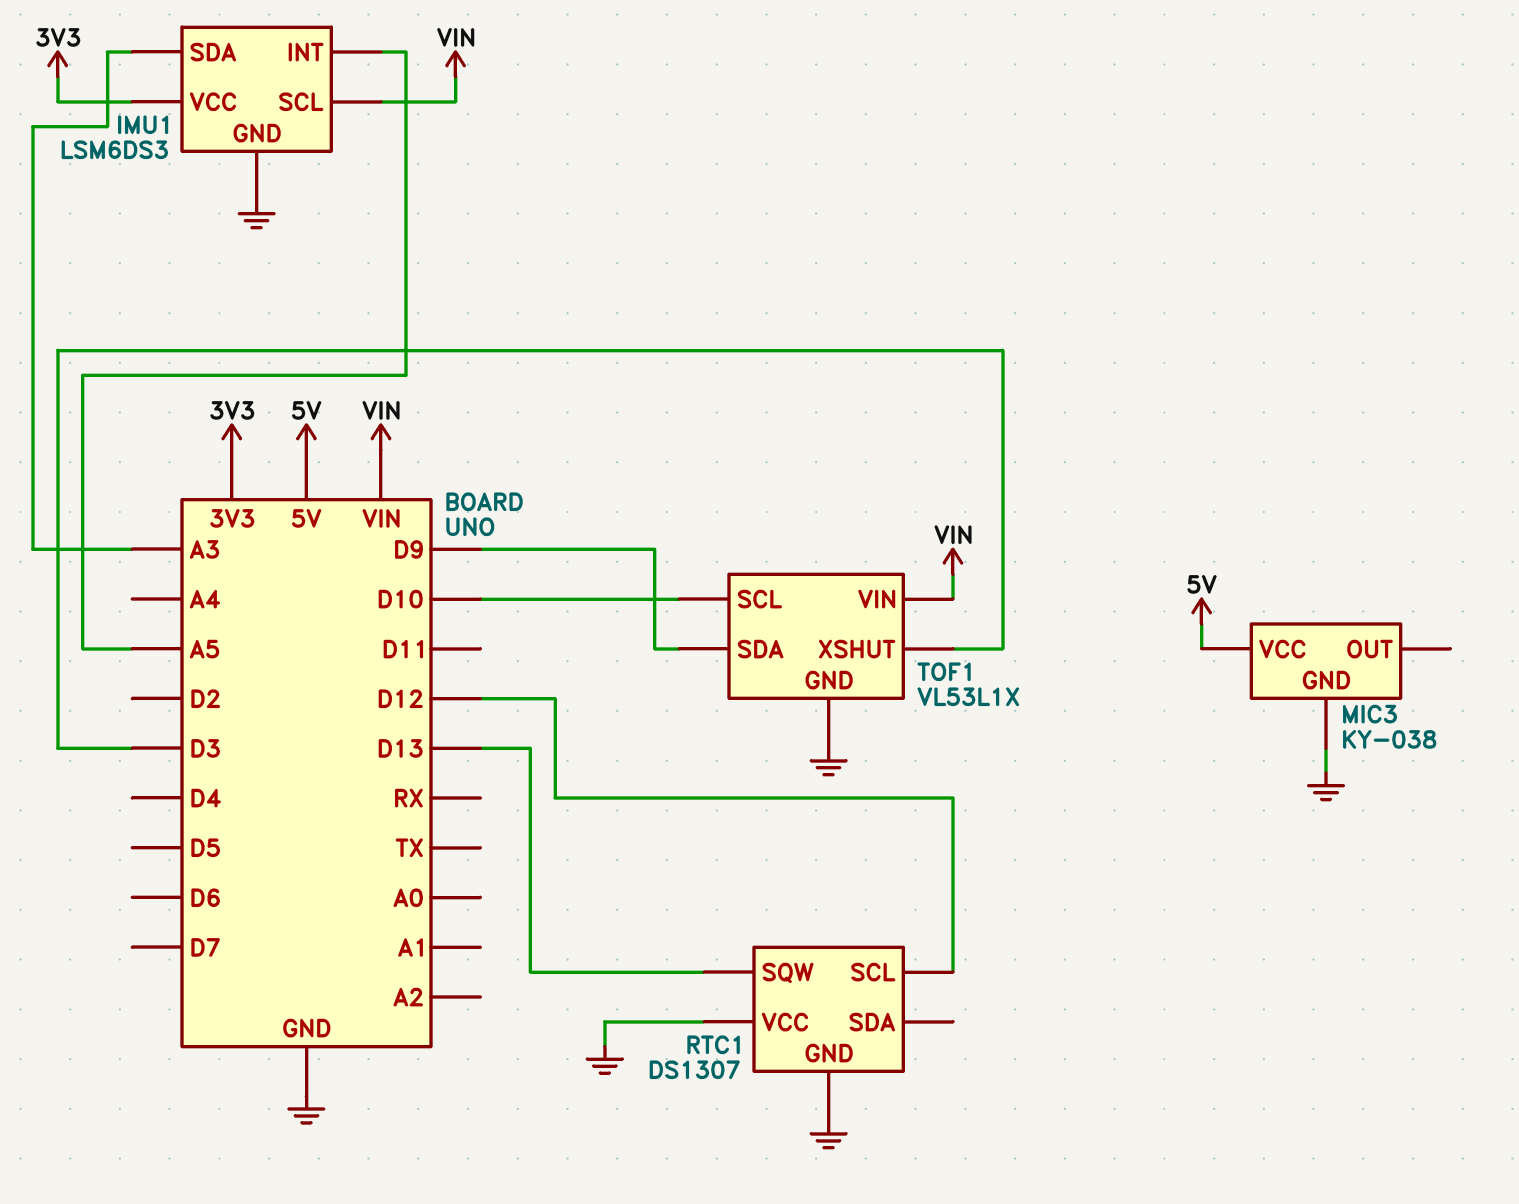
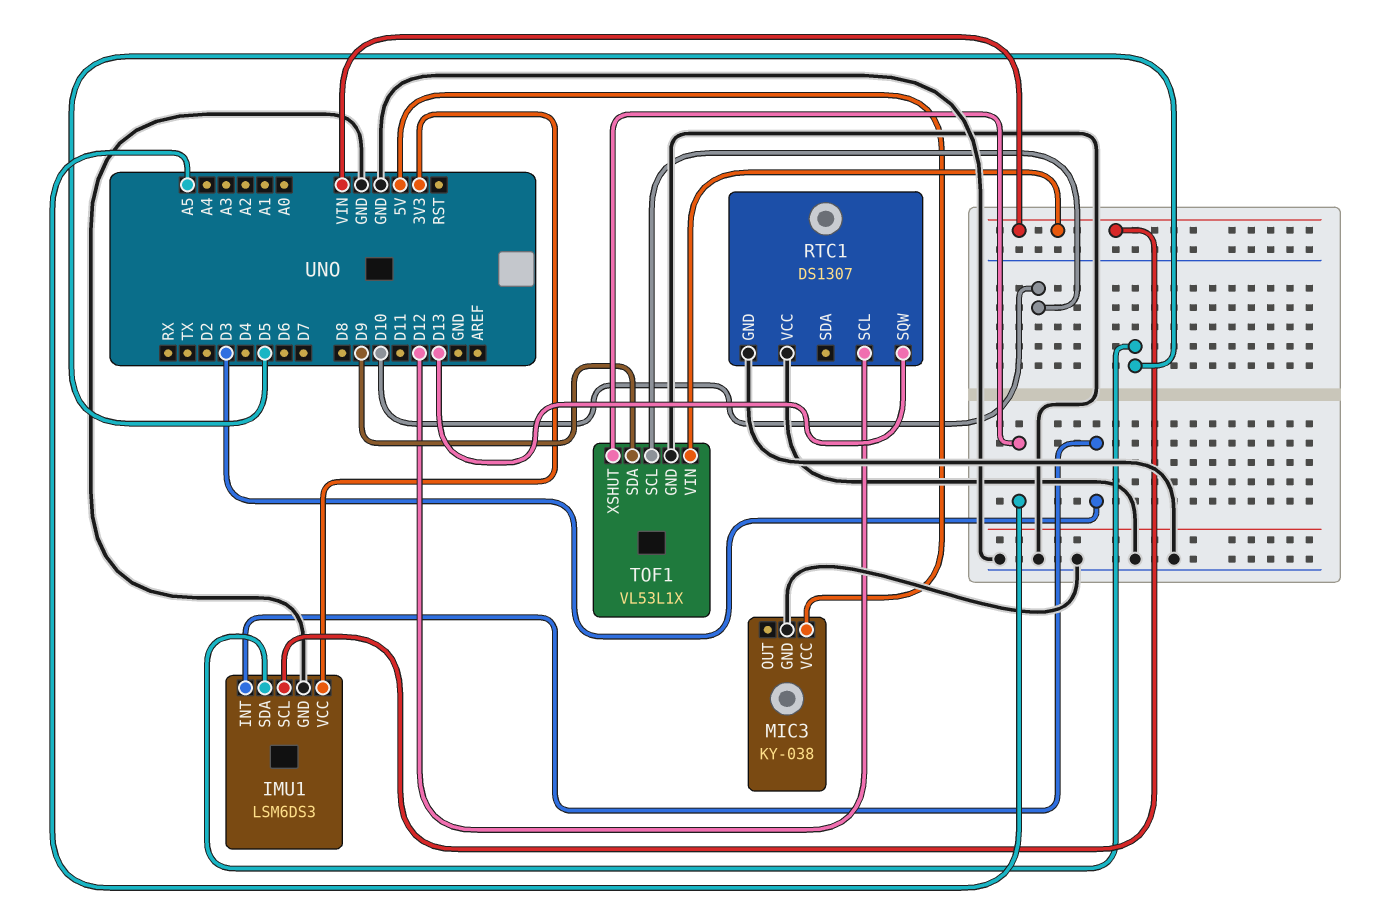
IMU1 pin INT: A5 -> D3
IMU1 pin SDA: A3 -> D5
TOF1 pin XSHUT: D3 -> A5

